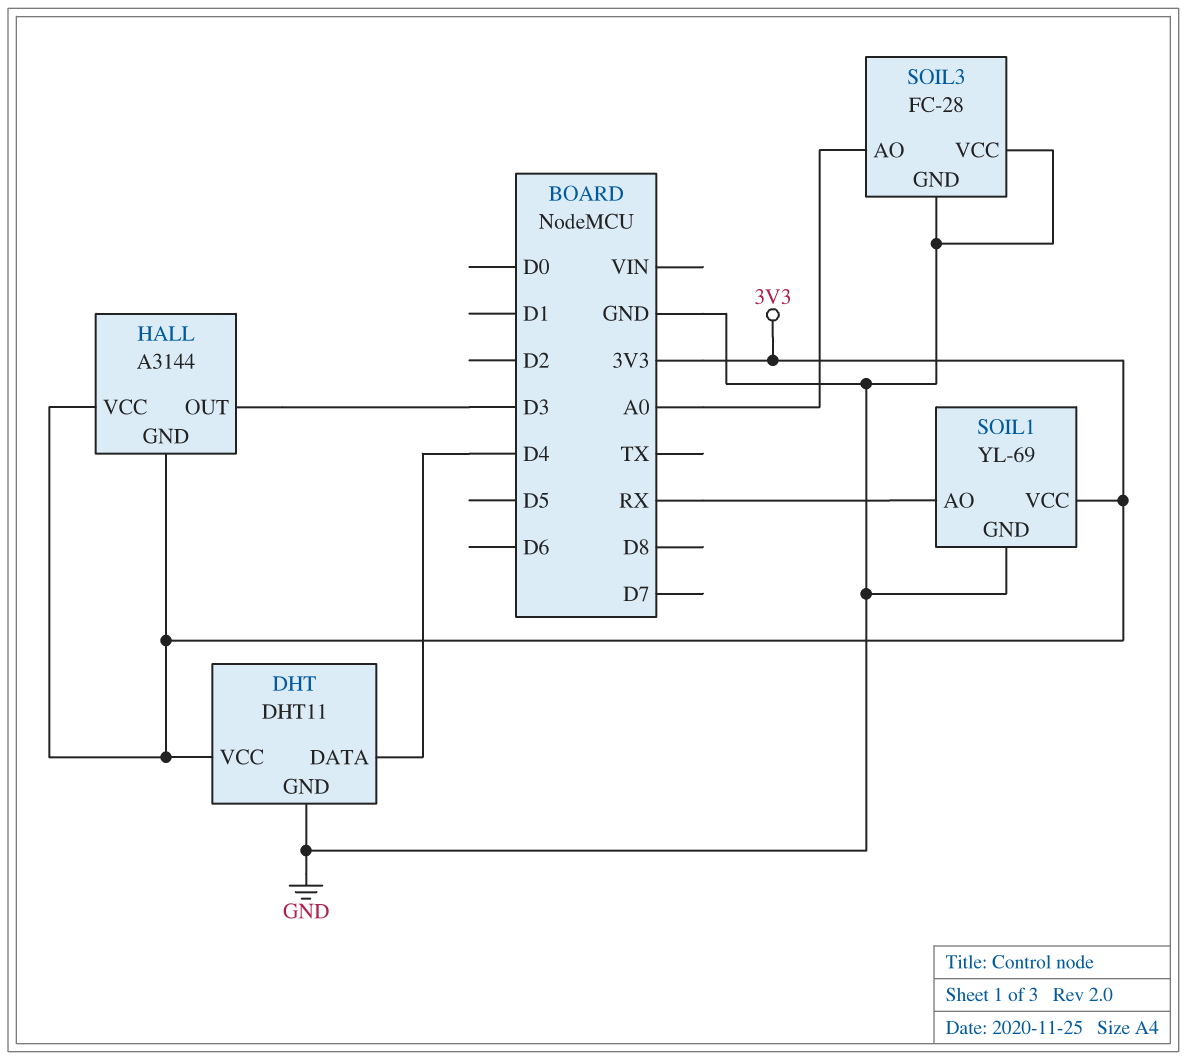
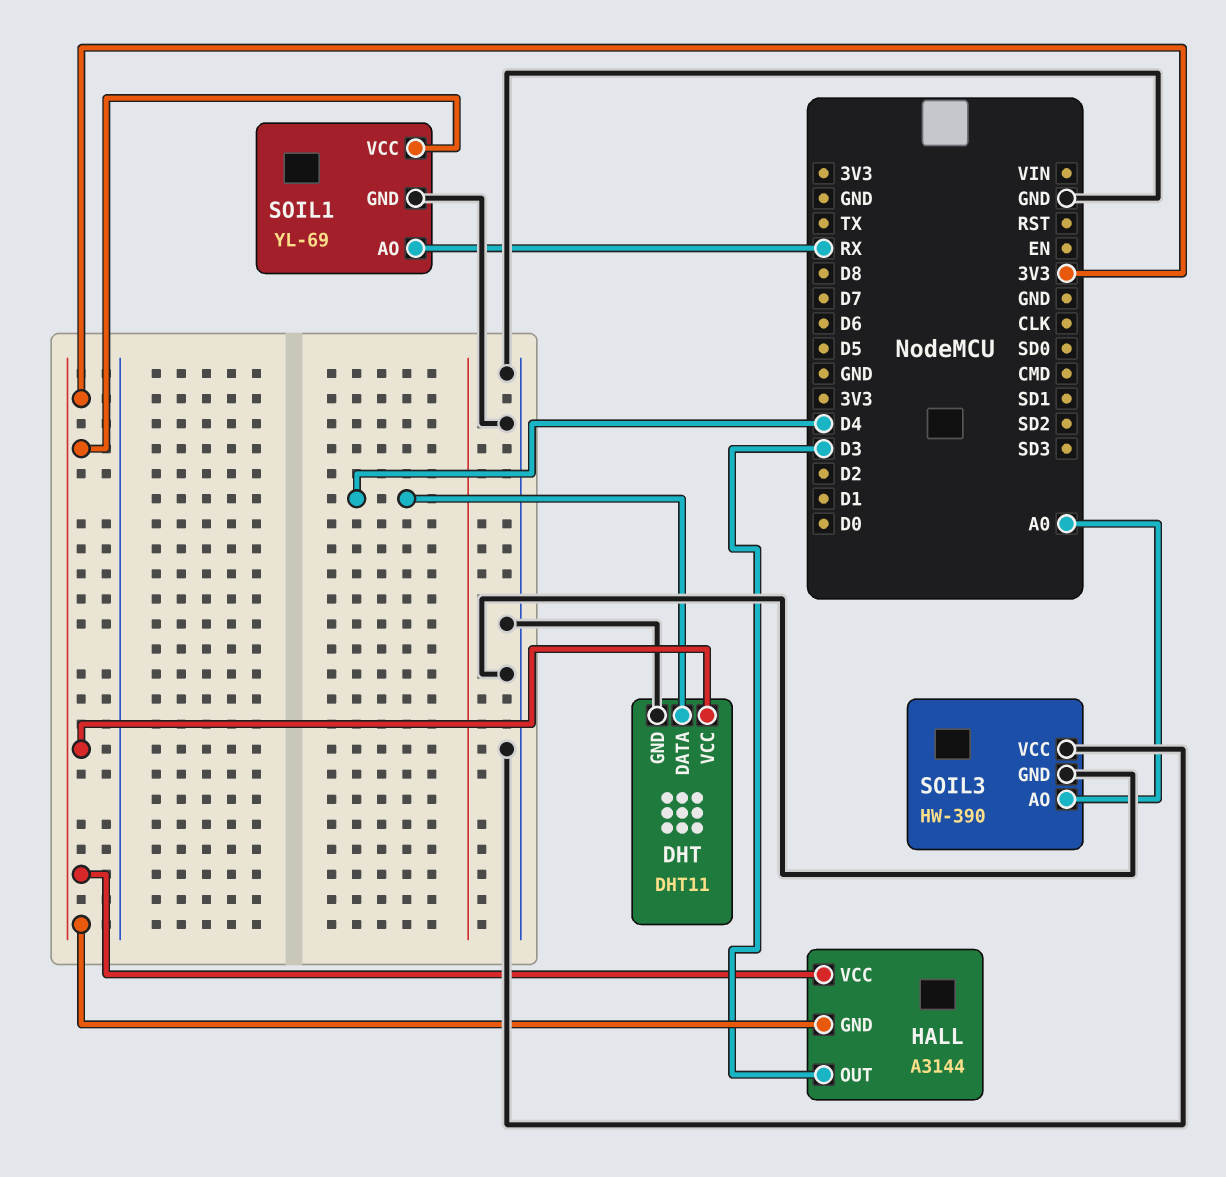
SOIL3: FC-28 -> HW-390

